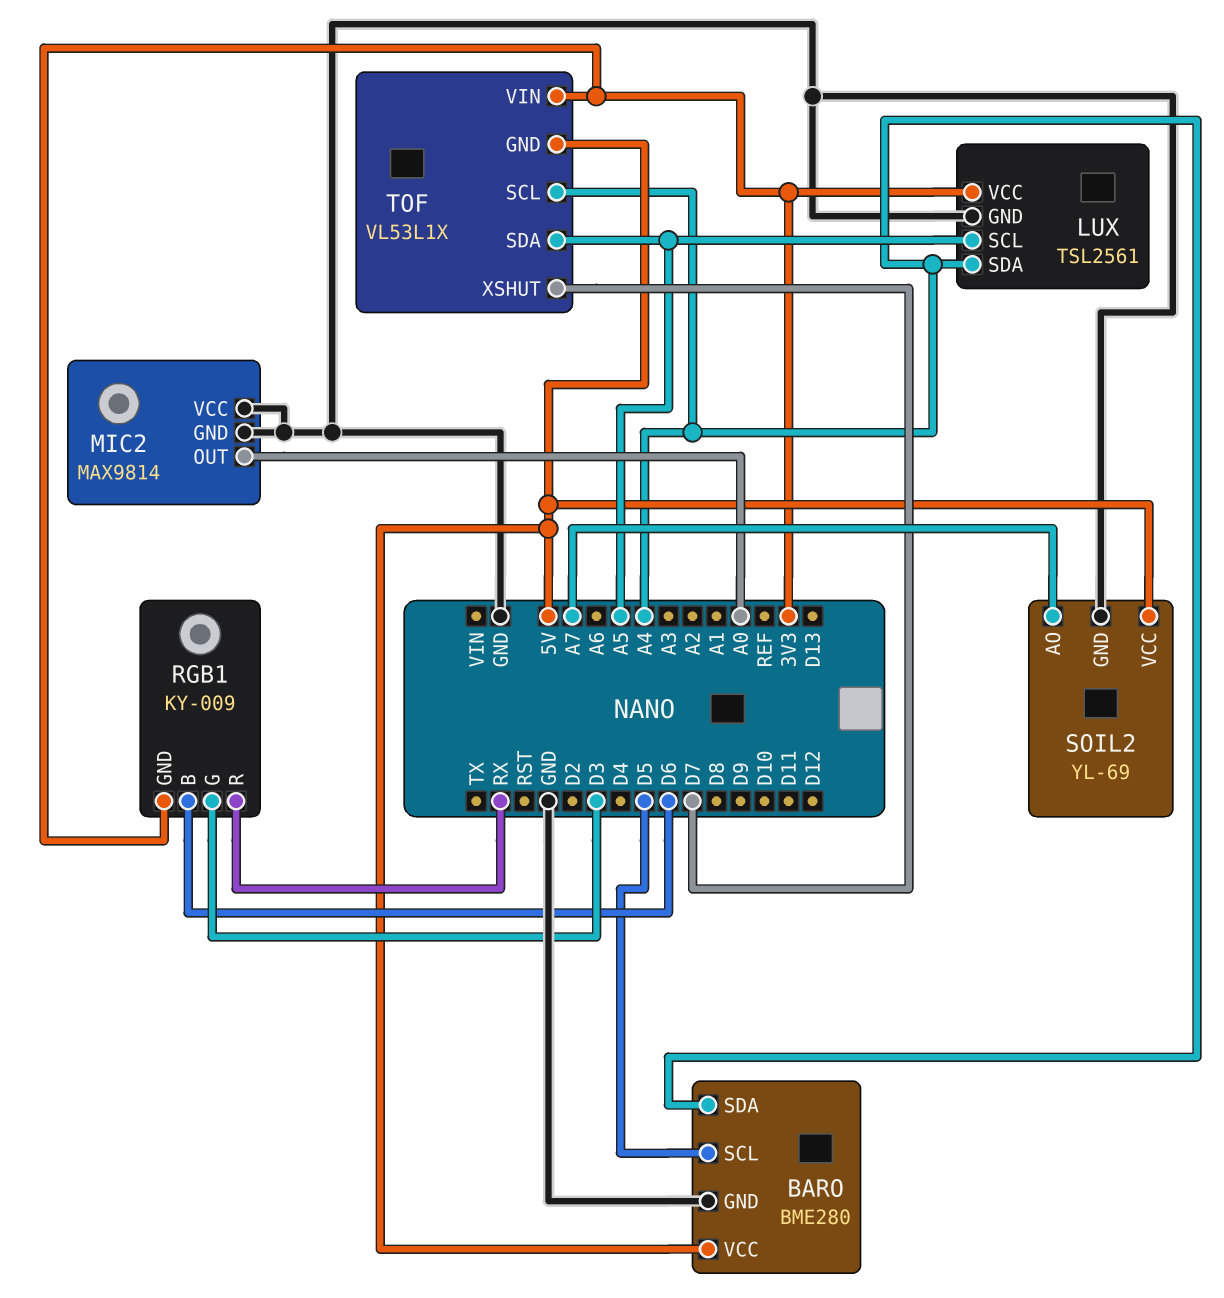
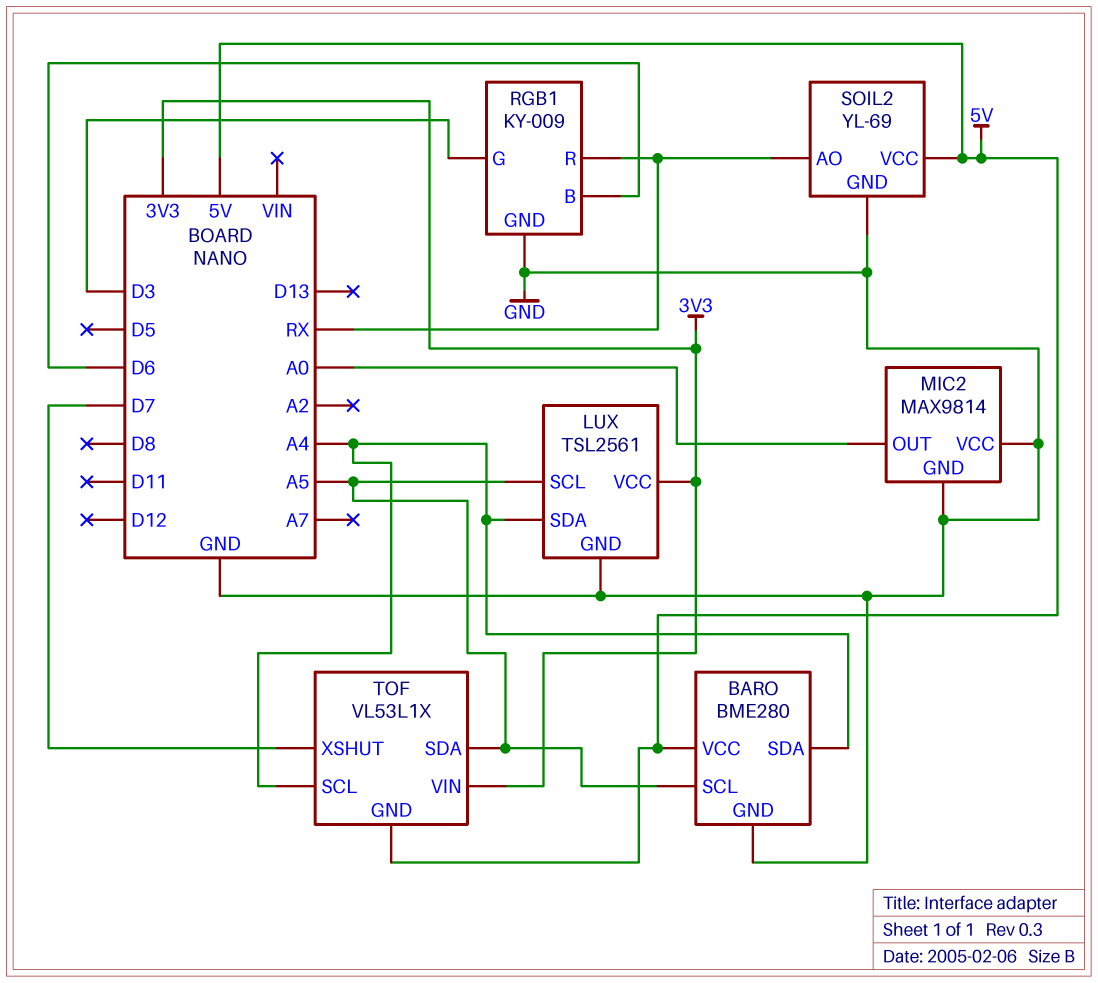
BARO pin SCL: D5 -> A5
RGB1 pin GND: 3V3 -> GND
SOIL2 pin AO: A7 -> RX

